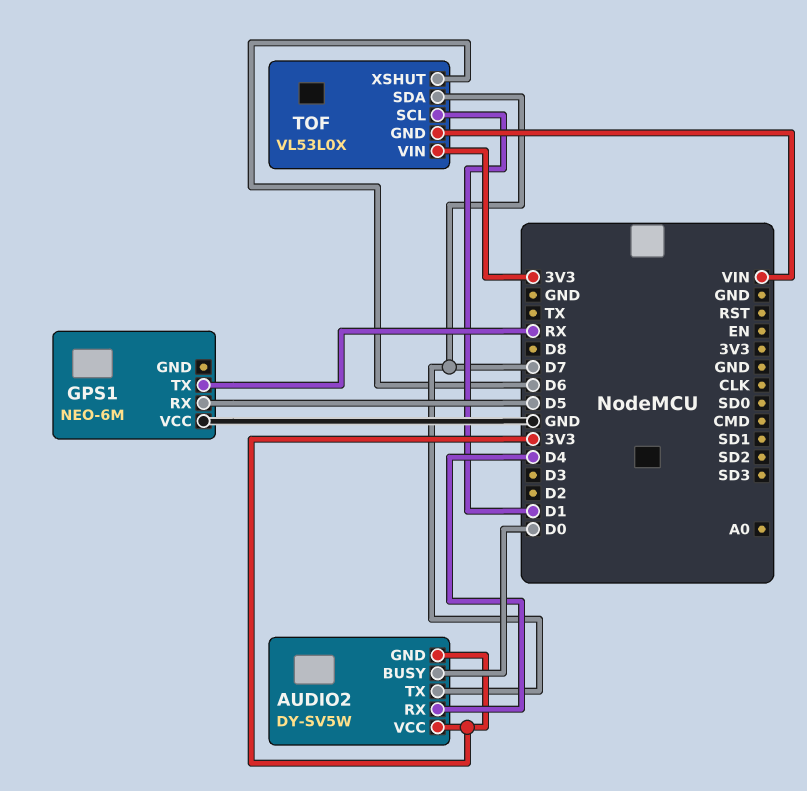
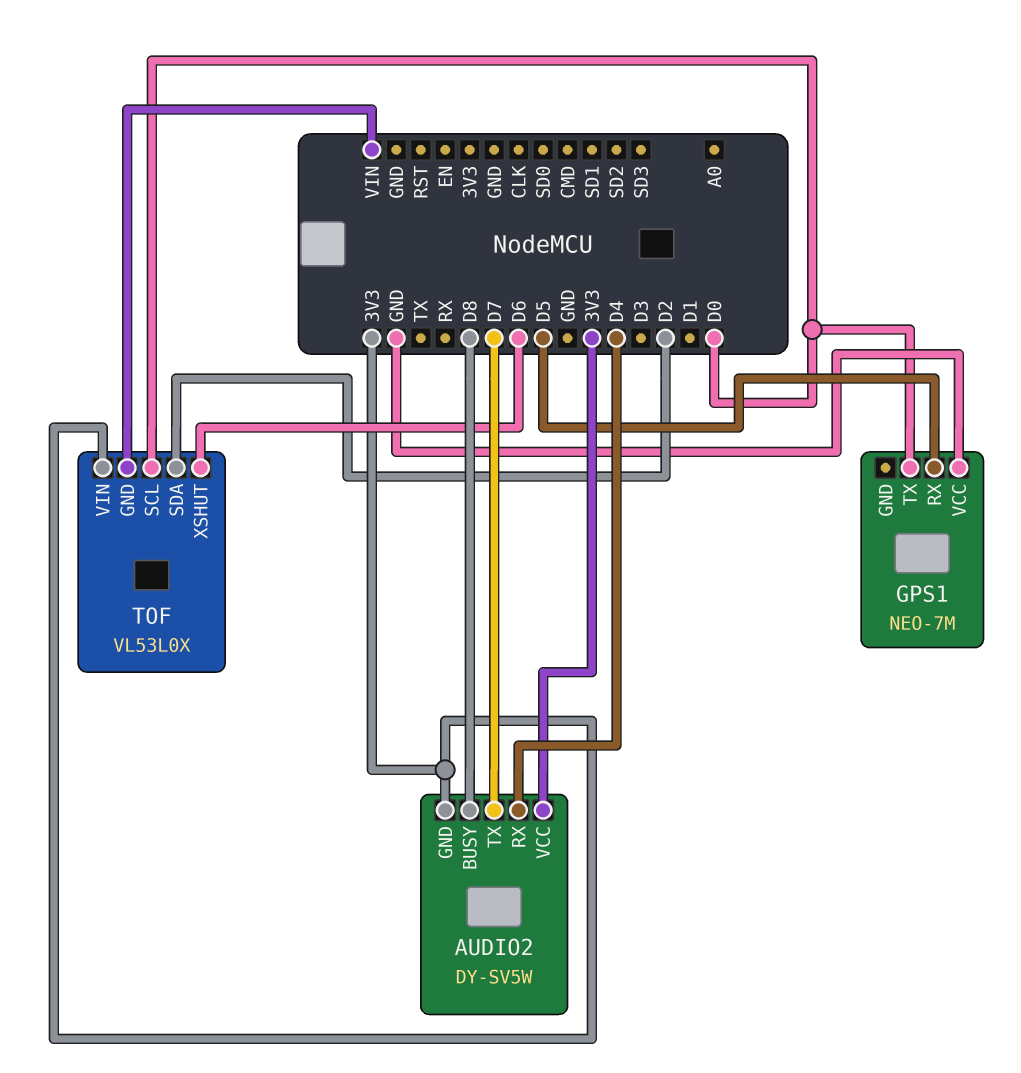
AUDIO2 pin BUSY: D0 -> D8
GPS1: NEO-6M -> NEO-7M
GPS1 pin TX: RX -> D0
TOF pin SCL: D1 -> D0
TOF pin SDA: D7 -> D2

